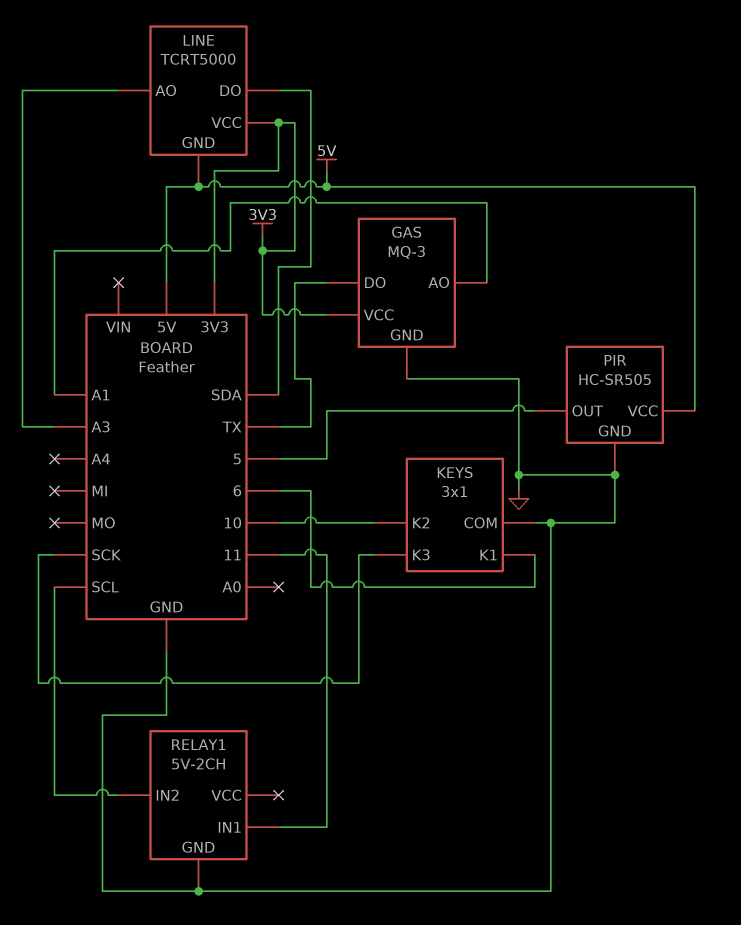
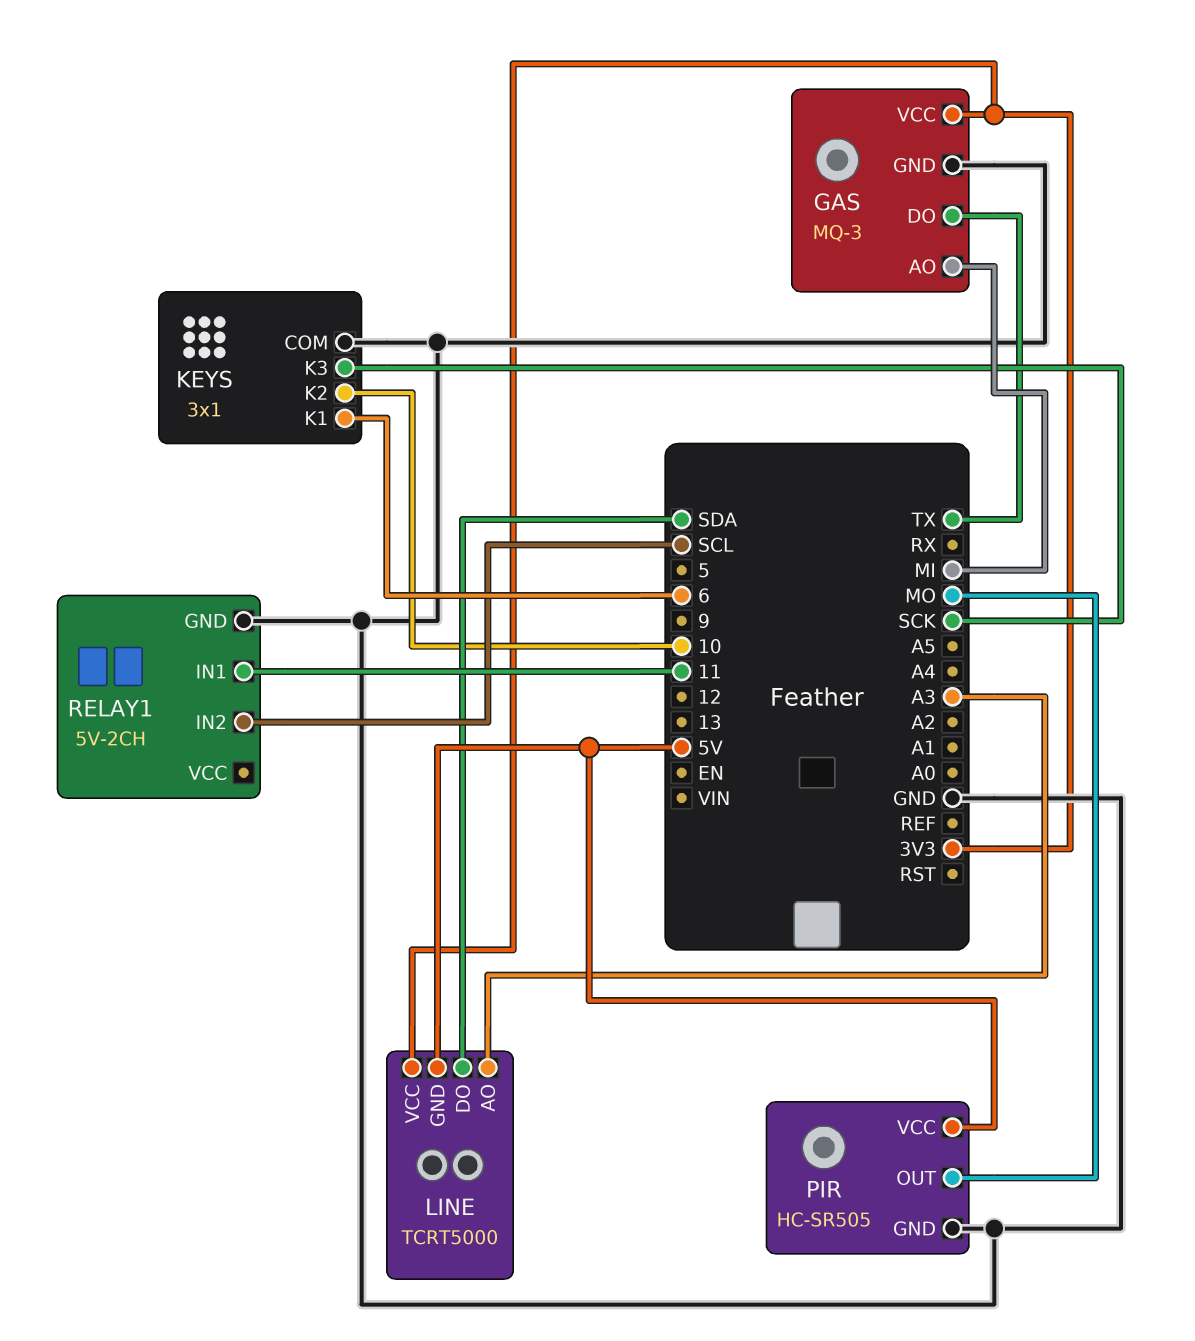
GAS pin AO: A1 -> MI
PIR pin OUT: 5 -> MO

